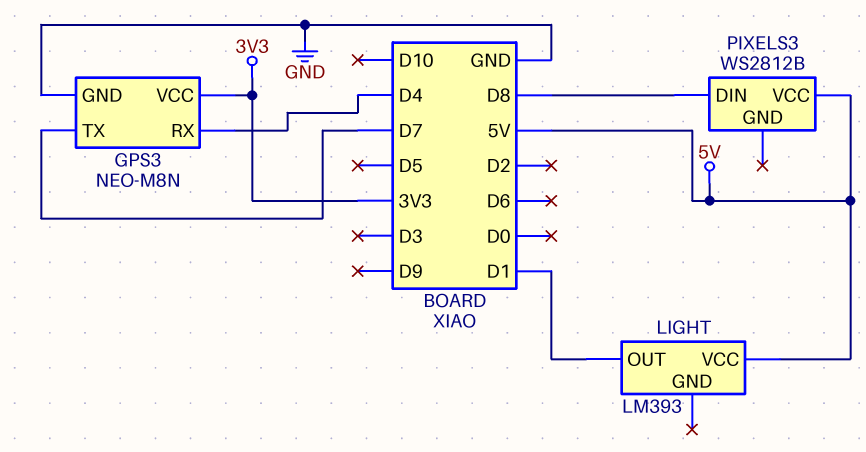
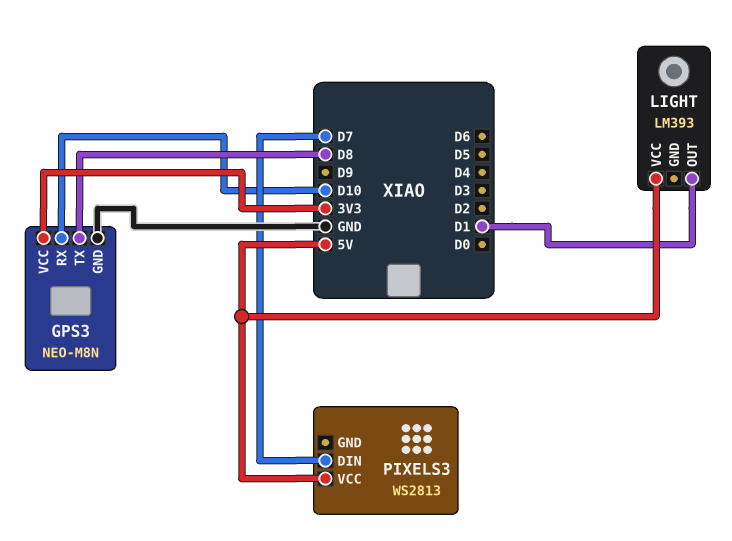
GPS3 pin RX: D4 -> D10
GPS3 pin TX: D7 -> D8
PIXELS3: WS2812B -> WS2813
PIXELS3 pin DIN: D8 -> D7

